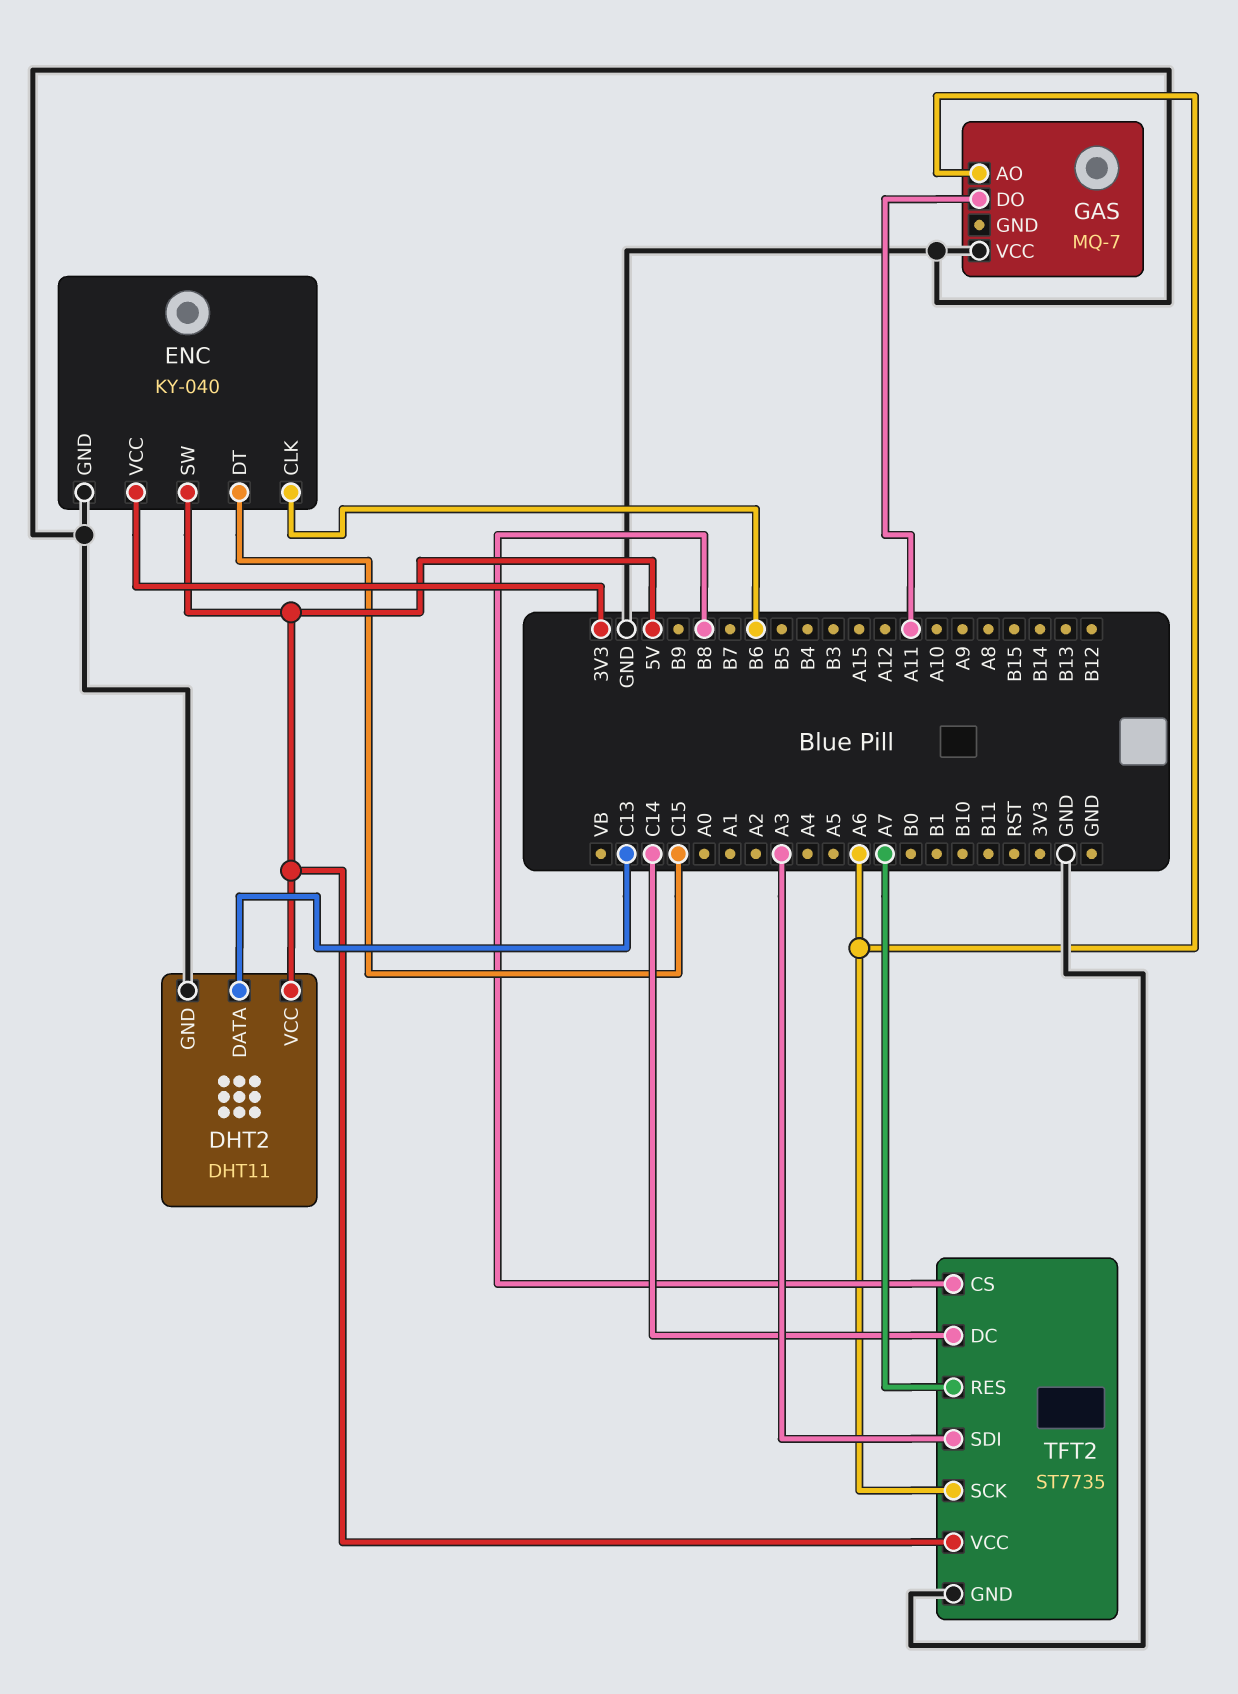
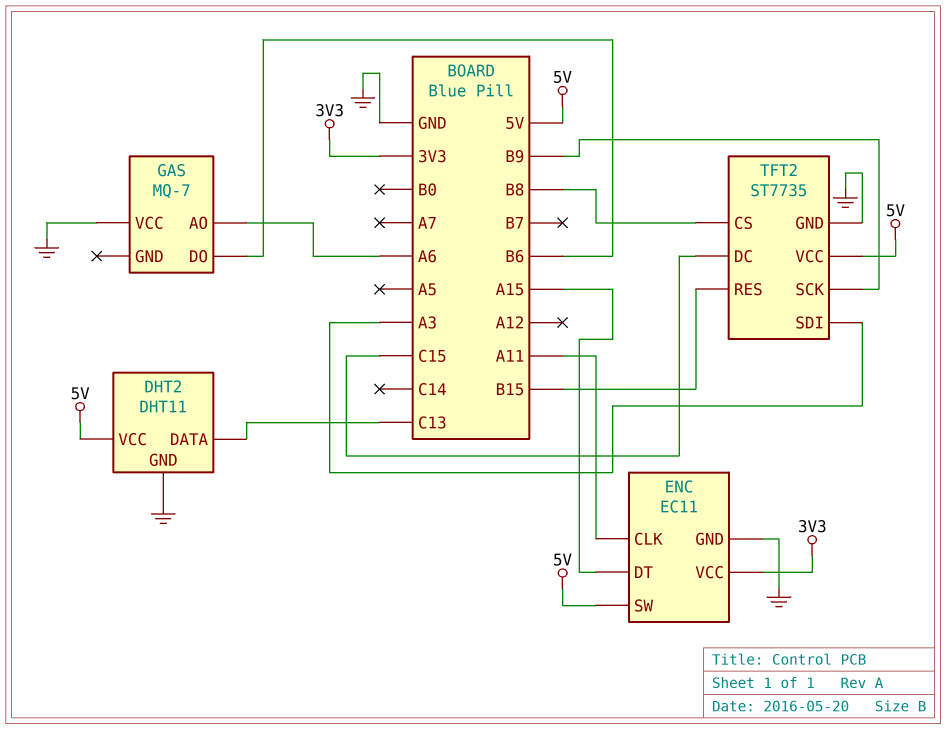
ENC: KY-040 -> EC11
ENC pin CLK: B6 -> A11
ENC pin DT: C15 -> A15
GAS pin DO: A11 -> B6
TFT2 pin DC: C14 -> C15
TFT2 pin RES: A7 -> B15
TFT2 pin SCK: A6 -> B9

